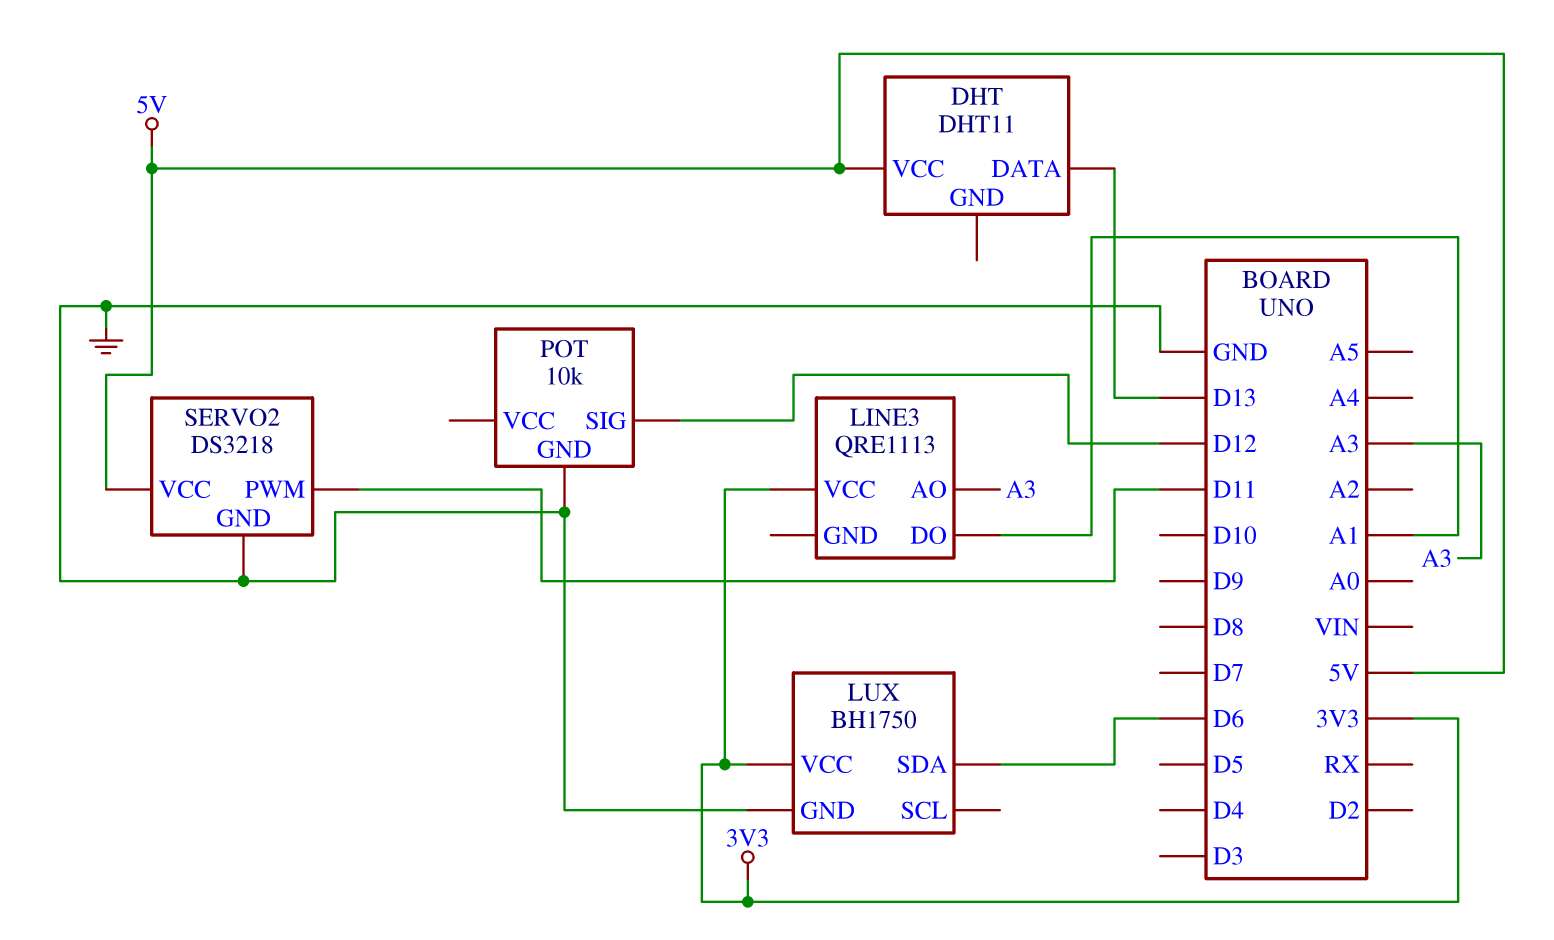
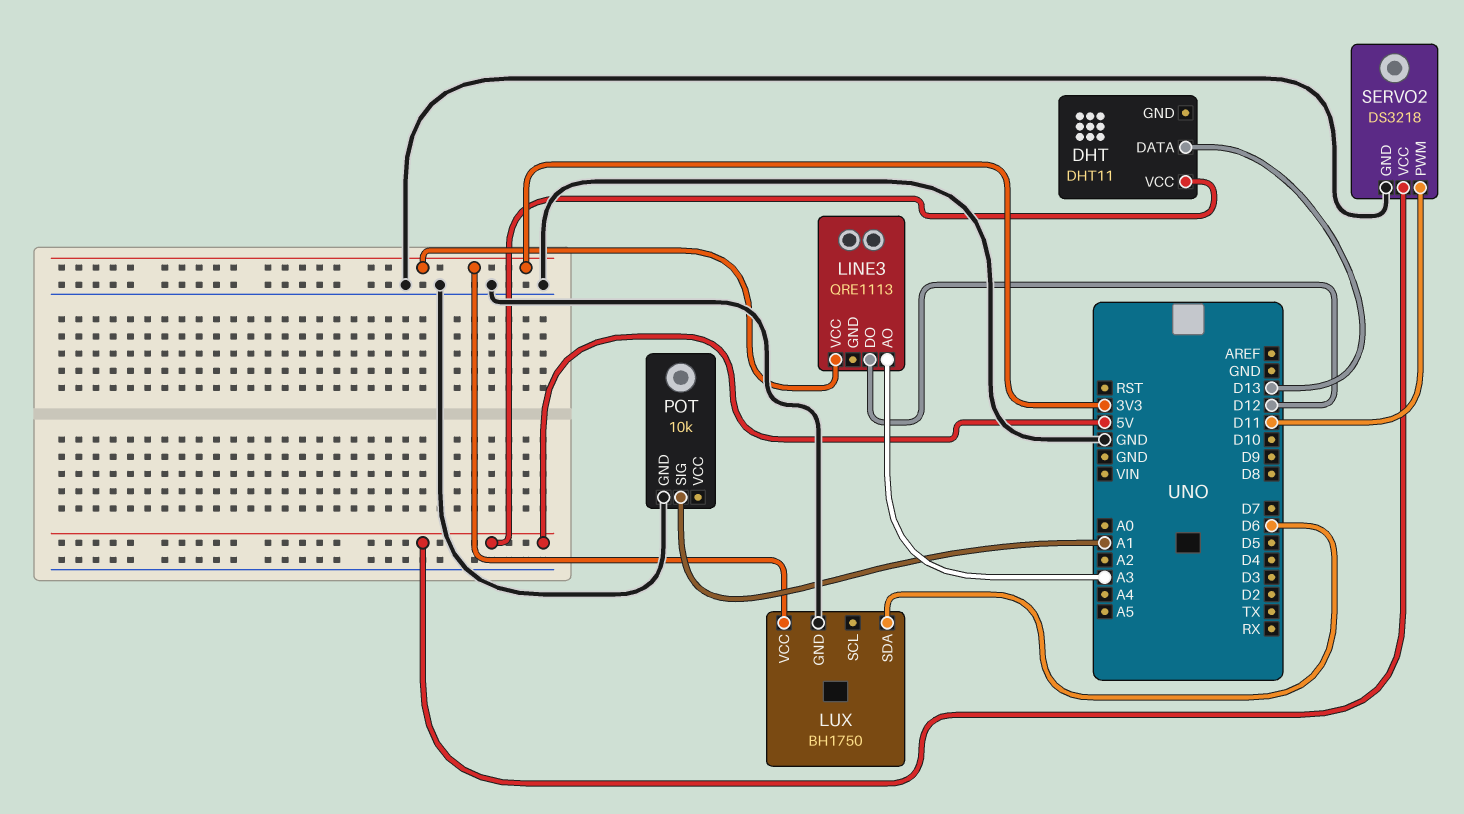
LINE3 pin DO: A1 -> D12
POT pin SIG: D12 -> A1

